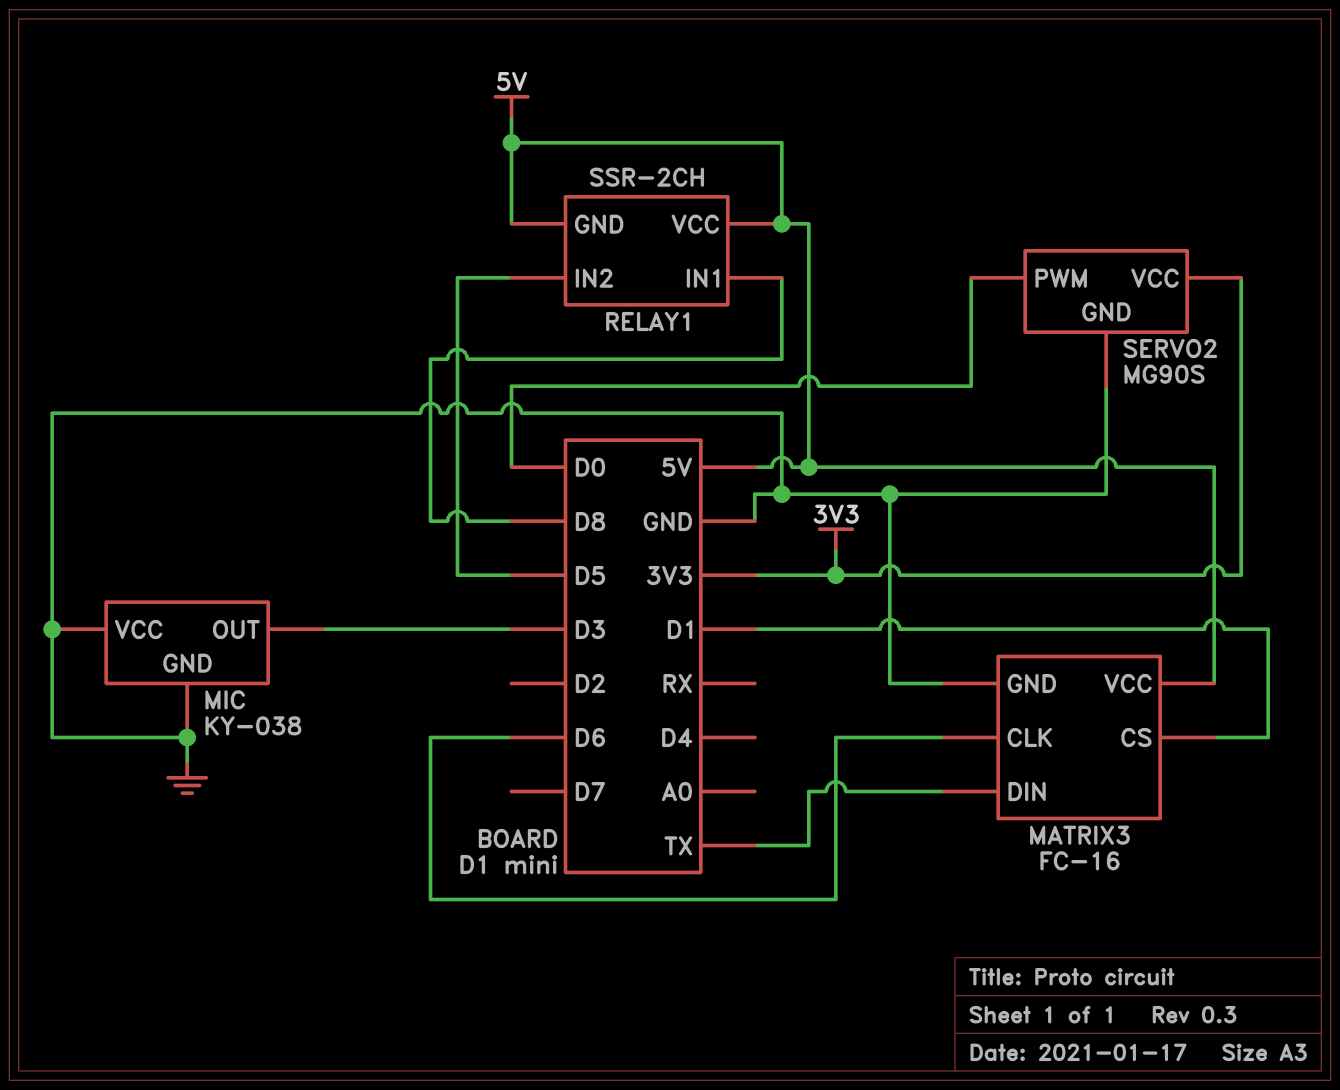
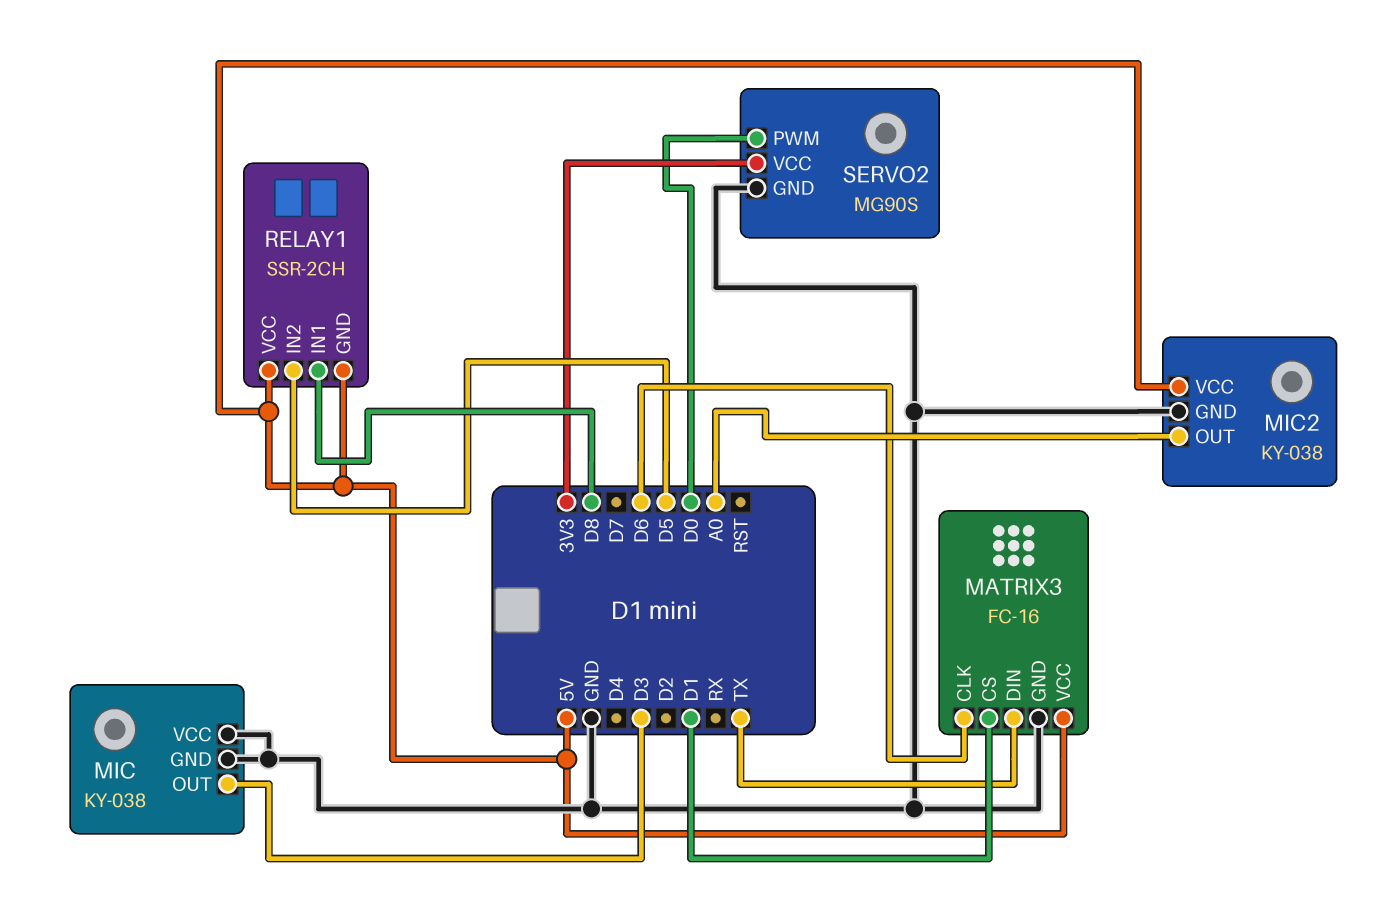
MIC2: none -> KY-038
MIC2 pin GND: none -> GND
MIC2 pin OUT: none -> A0
MIC2 pin VCC: none -> 5V

